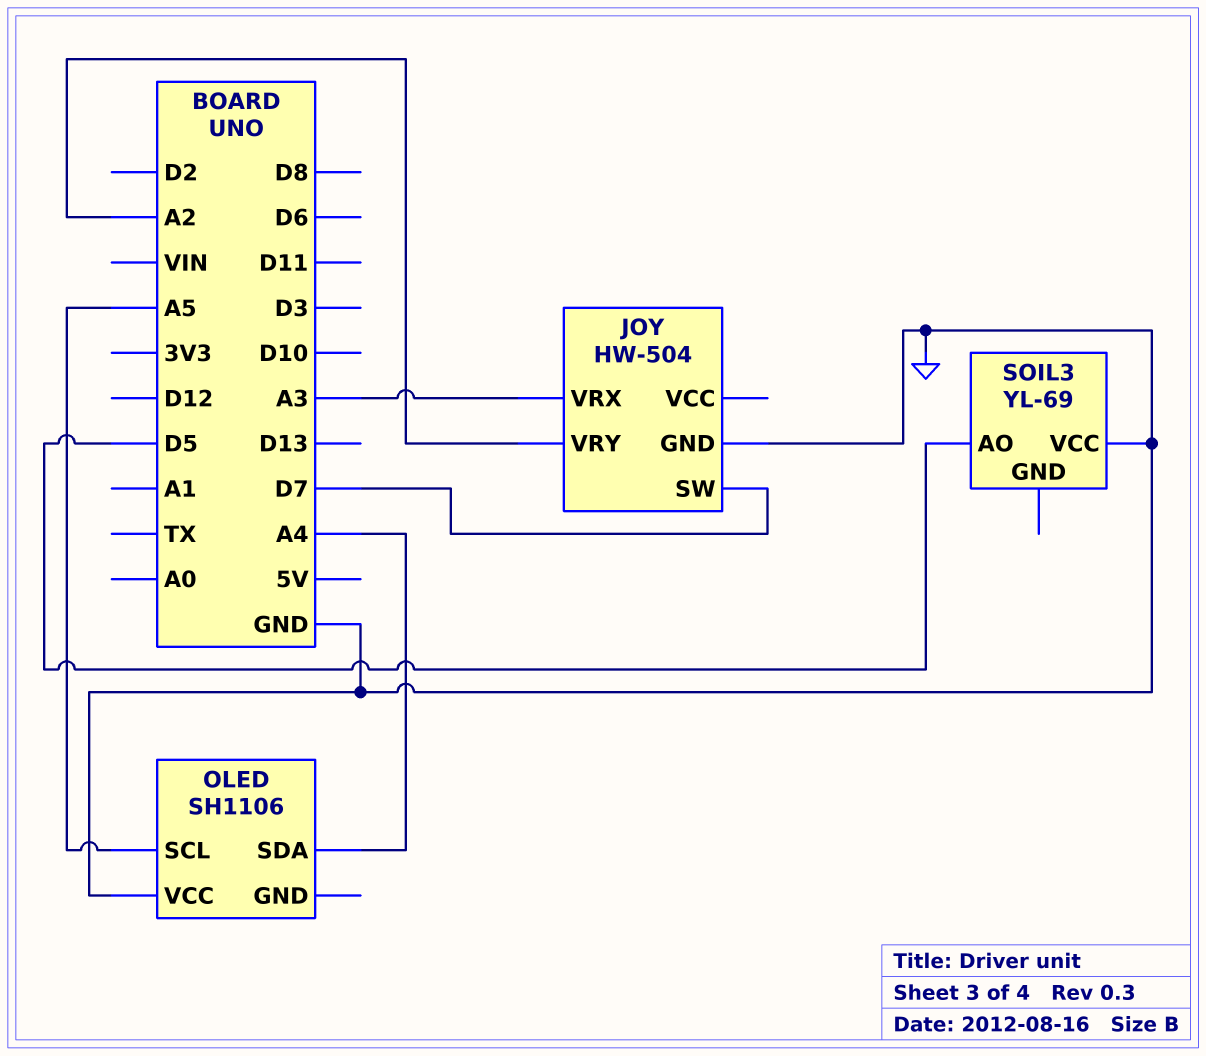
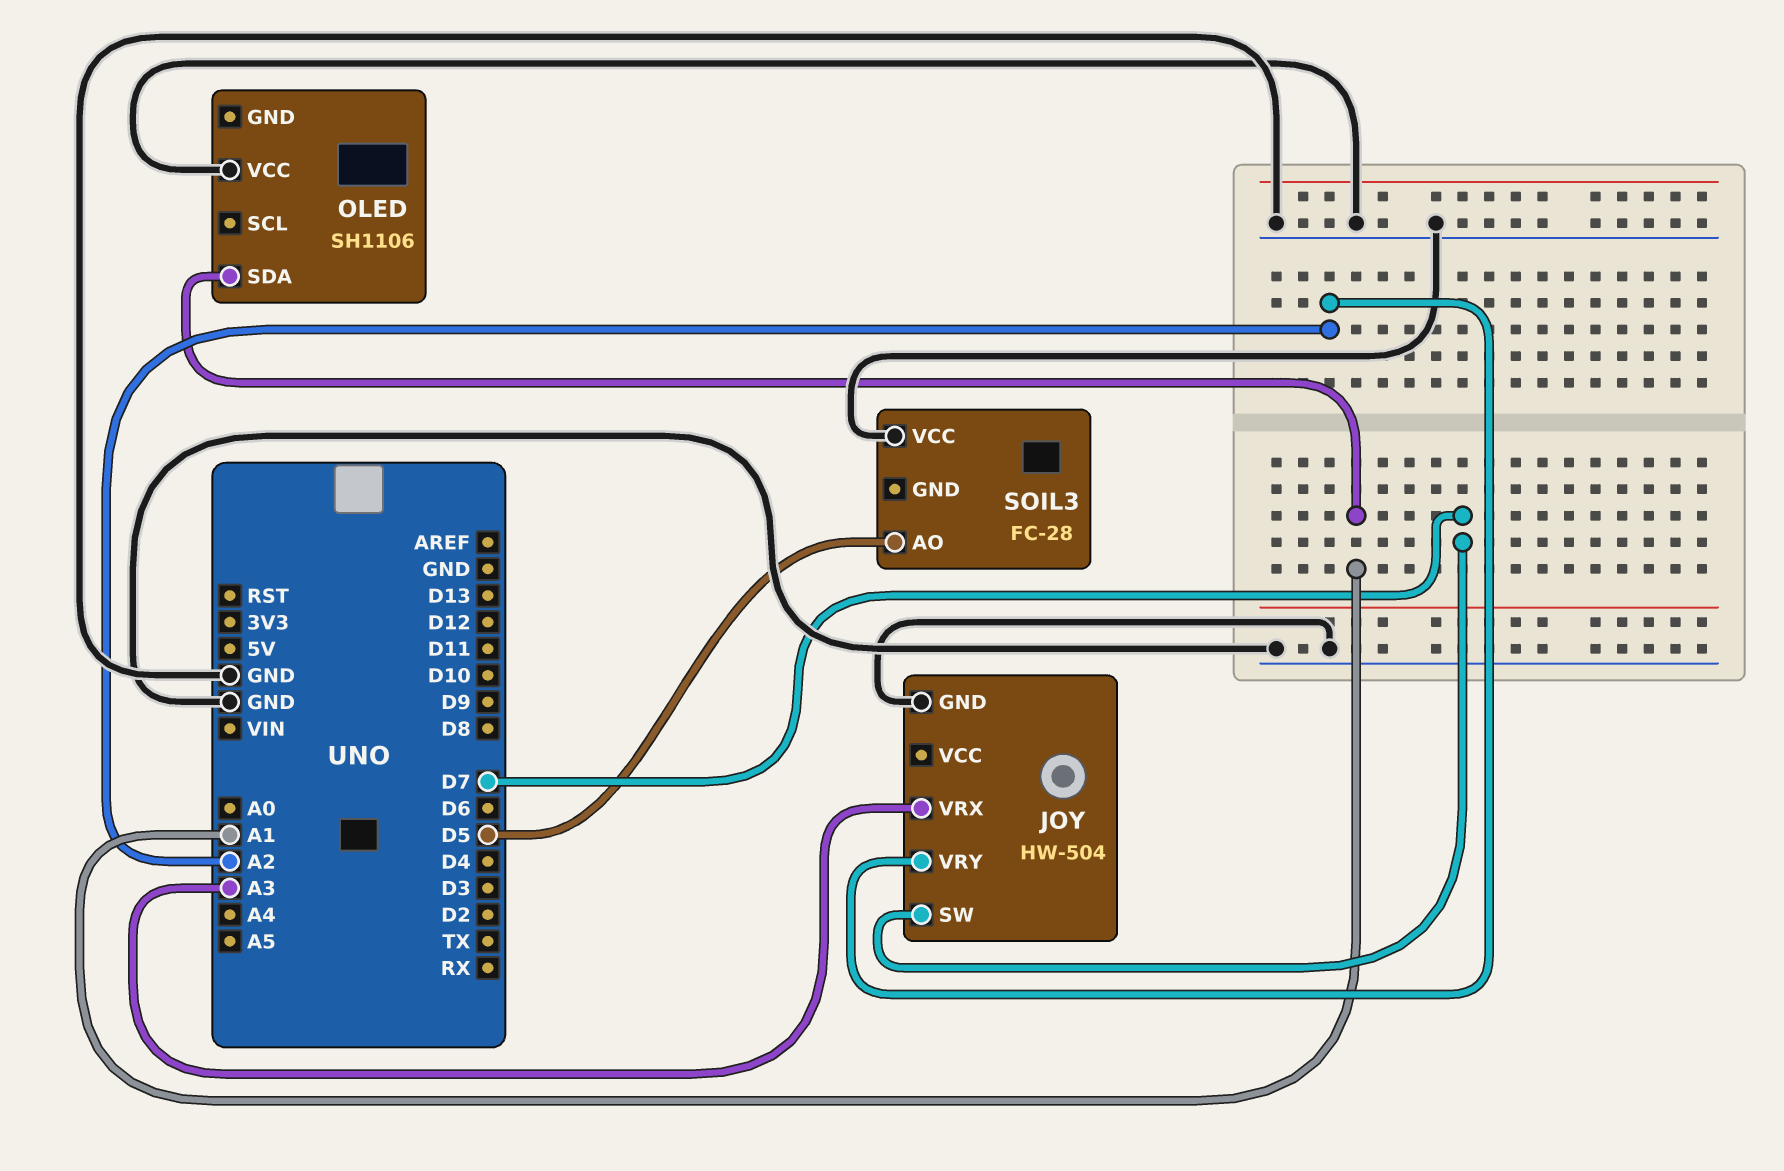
OLED pin SCL: A5 -> none
OLED pin SDA: A4 -> A1
SOIL3: YL-69 -> FC-28

